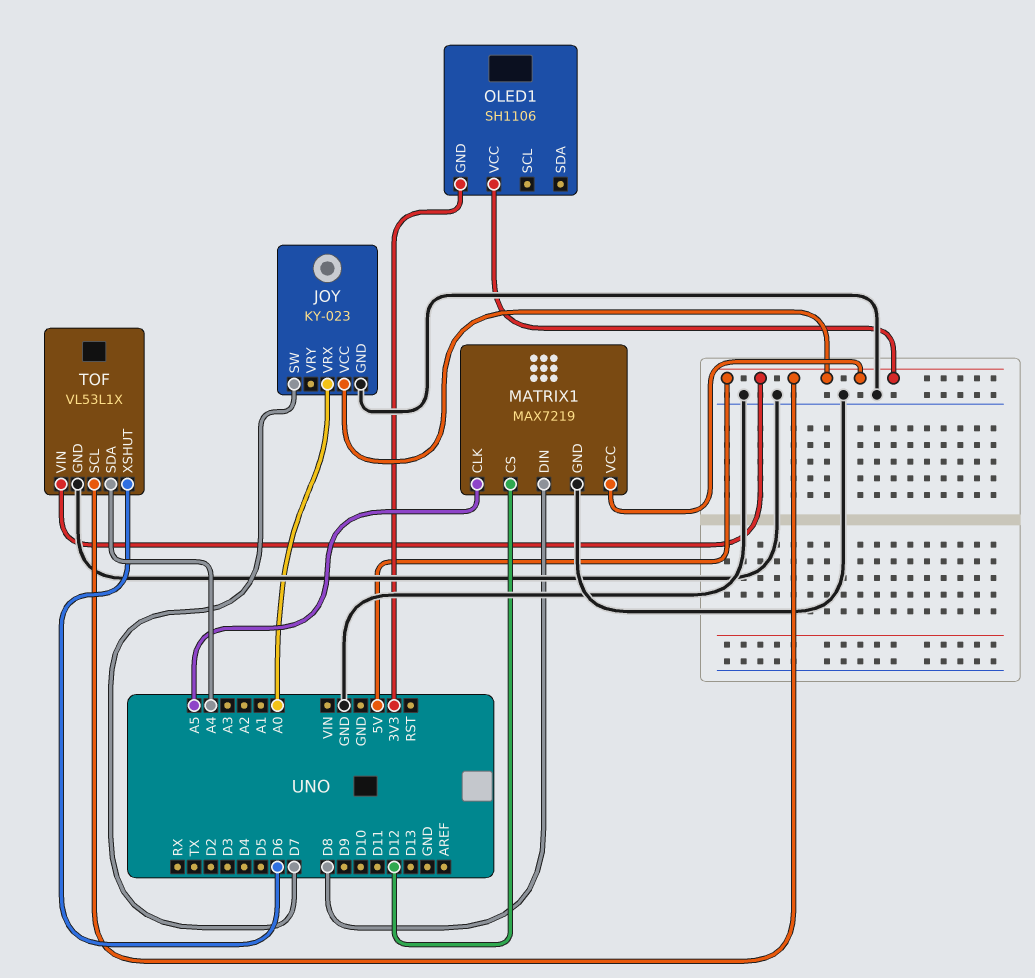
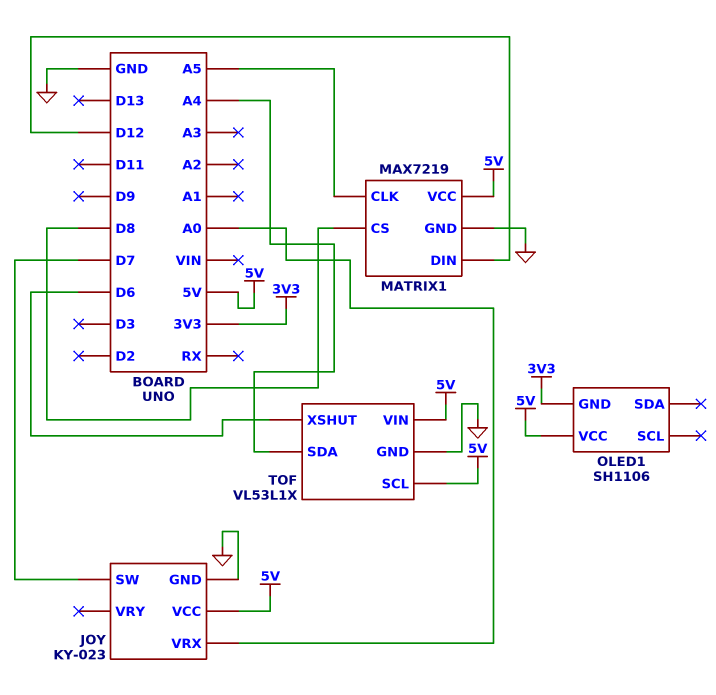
MATRIX1 pin CS: D12 -> D8
MATRIX1 pin DIN: D8 -> D12

